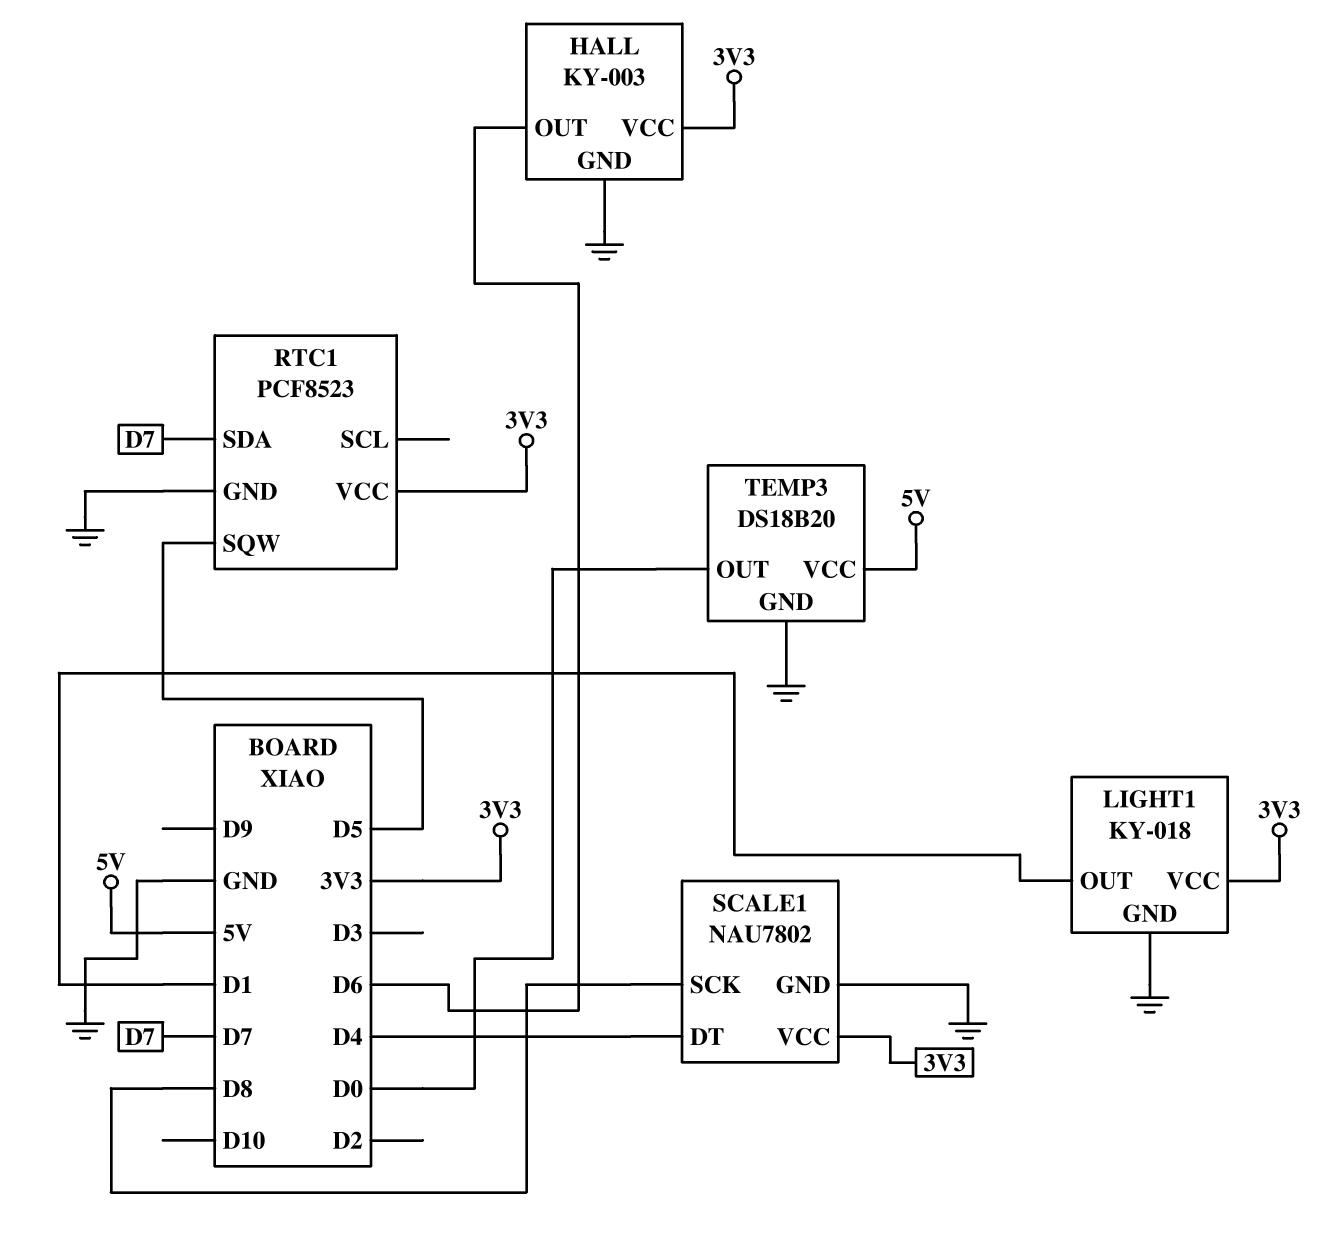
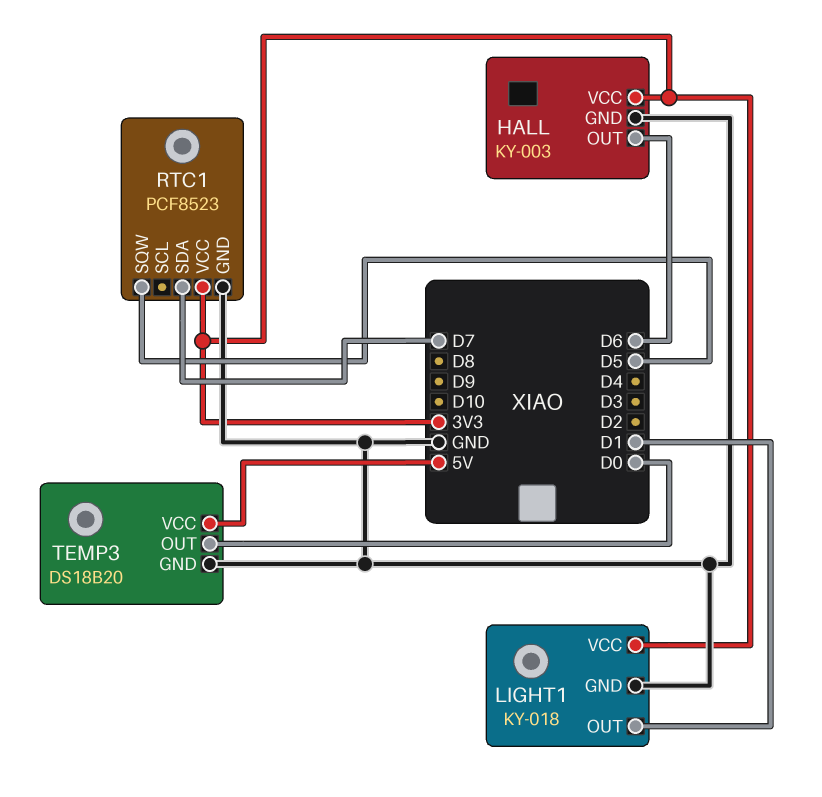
SCALE1: NAU7802 -> none
SCALE1 pin DT: D4 -> none
SCALE1 pin GND: GND -> none
SCALE1 pin SCK: D8 -> none
SCALE1 pin VCC: 3V3 -> none

